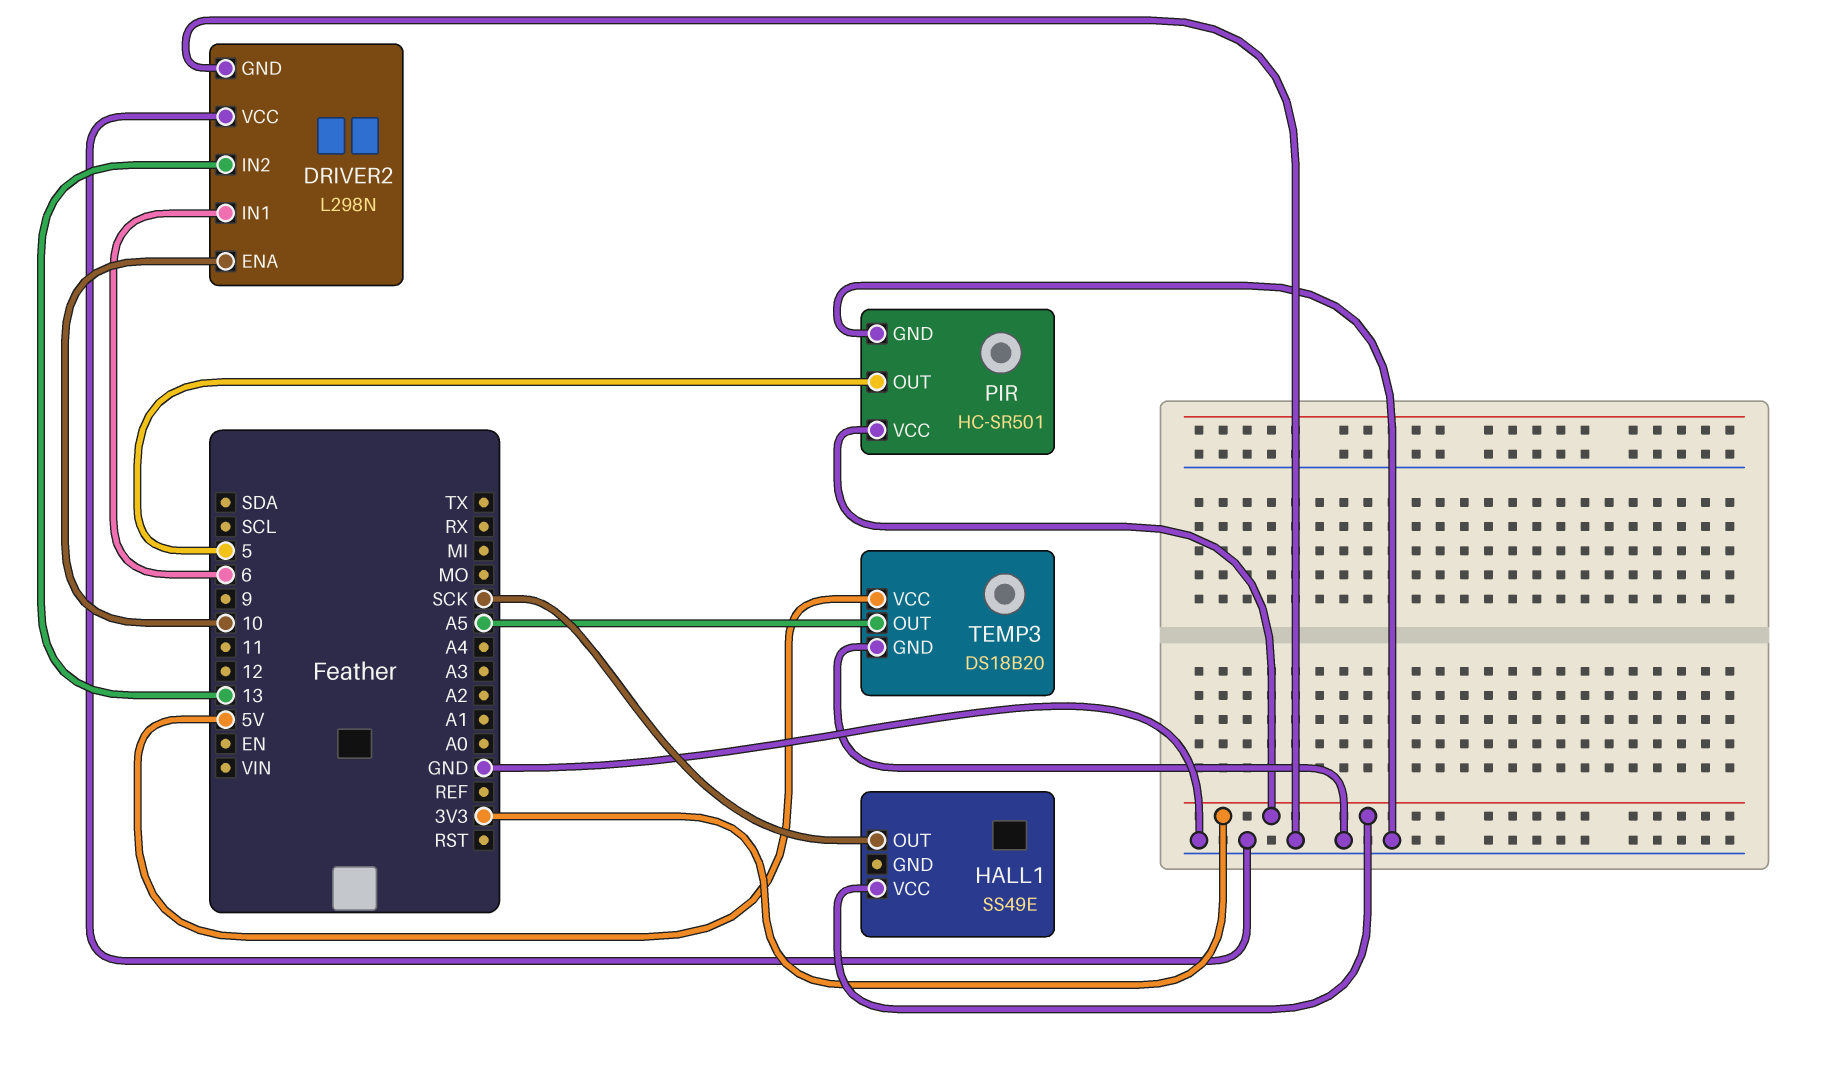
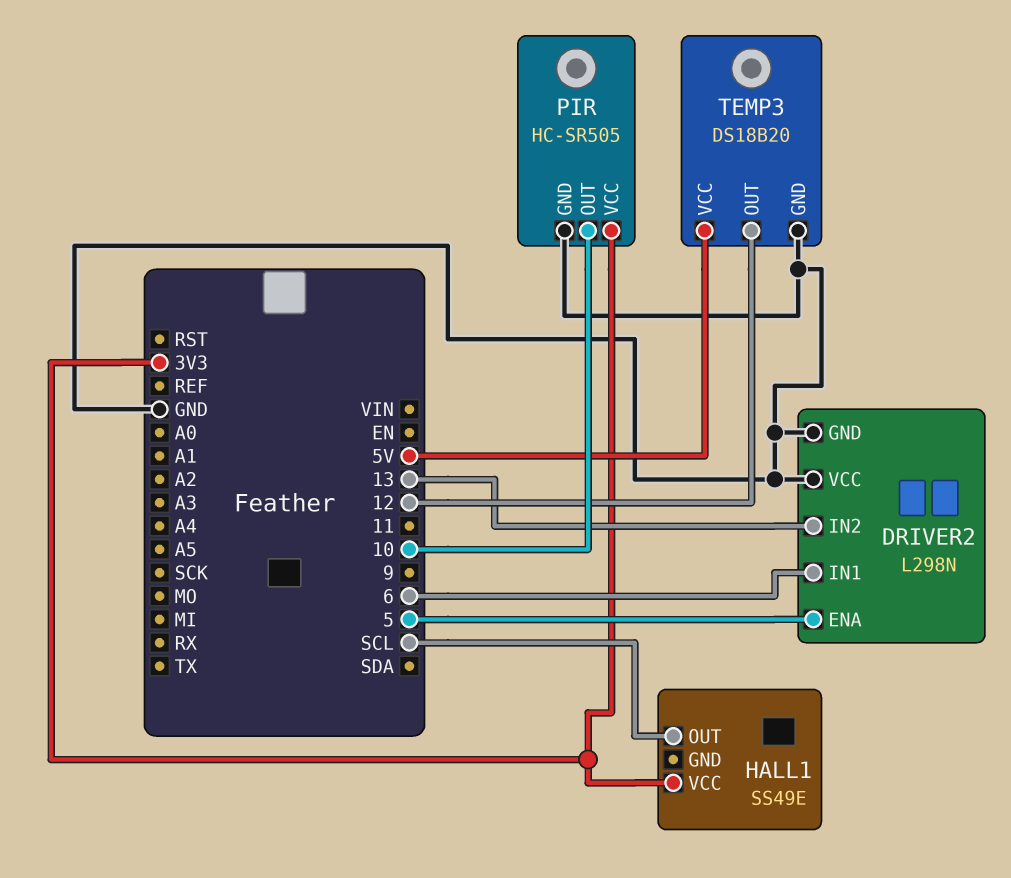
DRIVER2 pin ENA: 10 -> 5
HALL1 pin OUT: SCK -> SCL
PIR: HC-SR501 -> HC-SR505
PIR pin OUT: 5 -> 10
TEMP3 pin OUT: A5 -> 12

